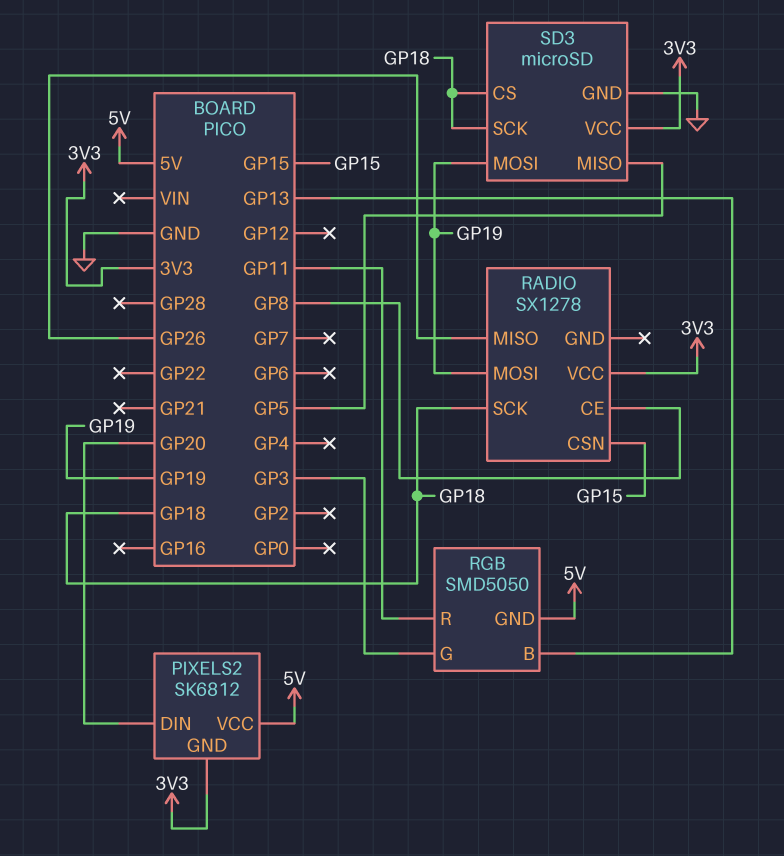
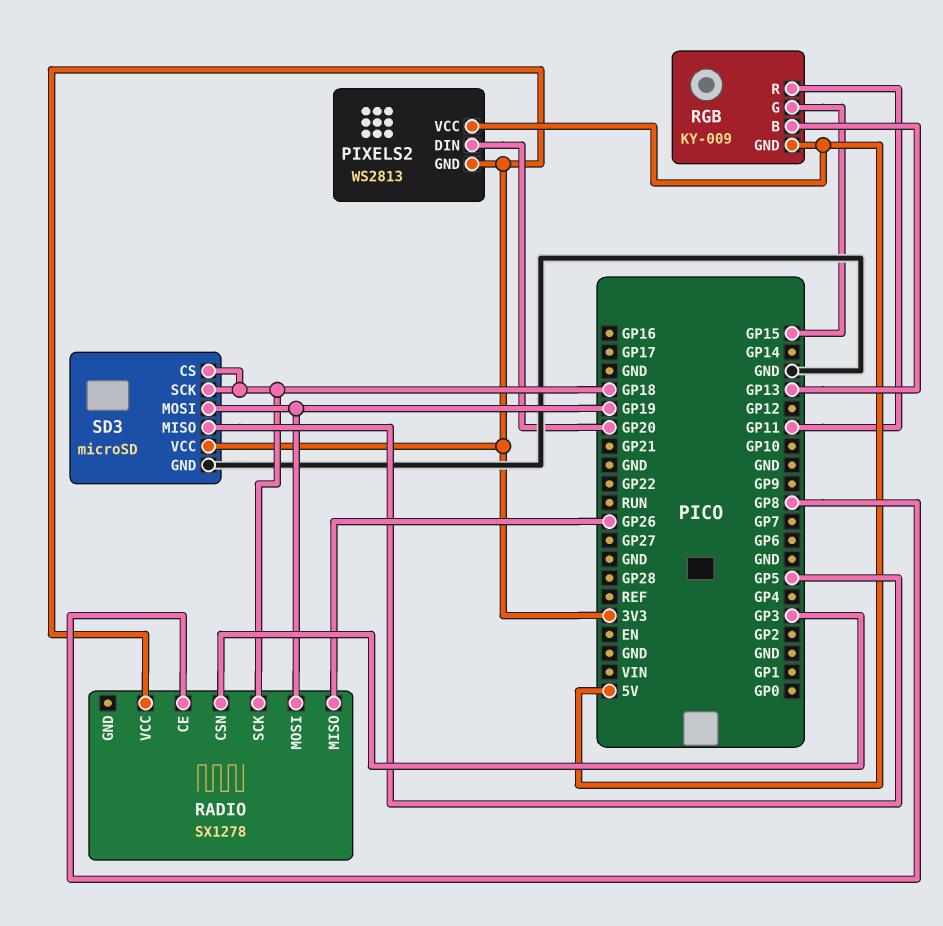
PIXELS2: SK6812 -> WS2813
RADIO pin CSN: GP15 -> GP3
RGB: SMD5050 -> KY-009
RGB pin G: GP3 -> GP15

